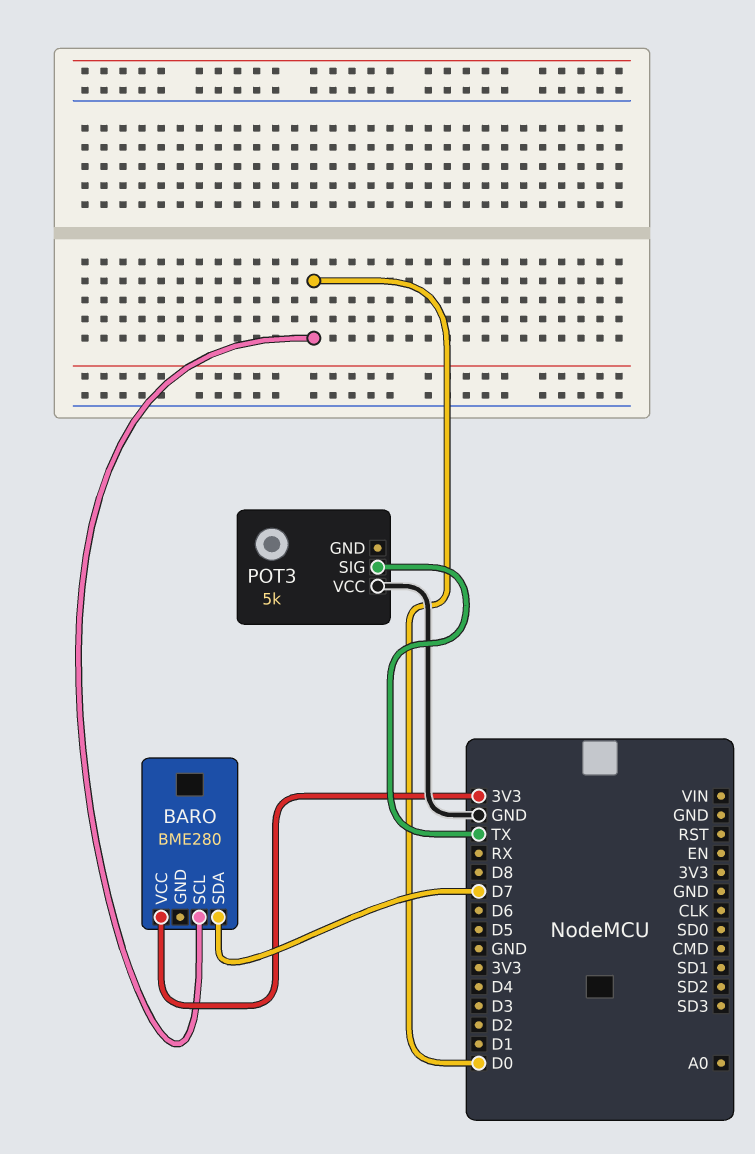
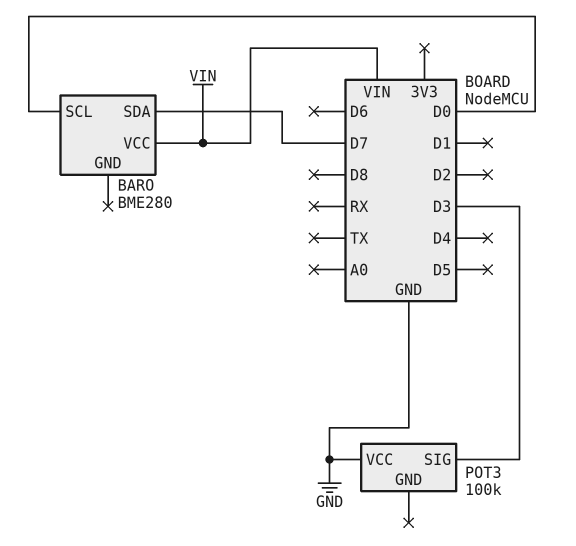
BARO pin VCC: 3V3 -> VIN
POT3: 5k -> 100k
POT3 pin SIG: TX -> D3

